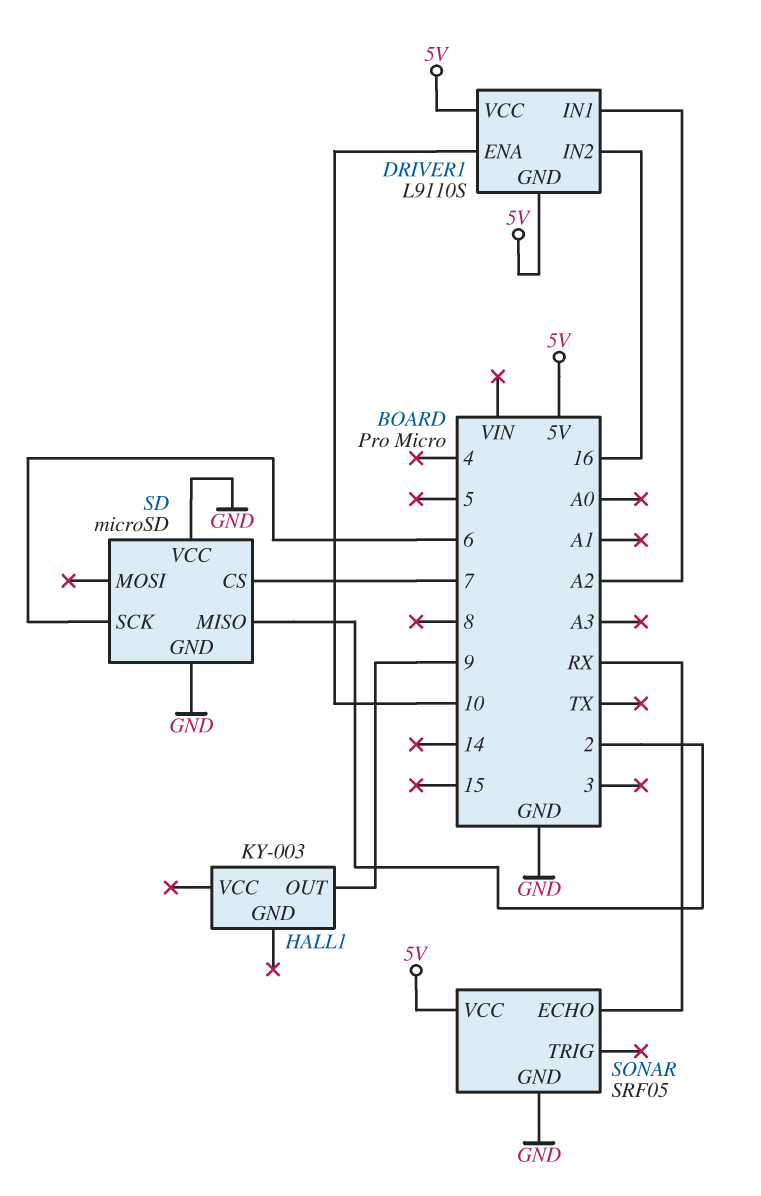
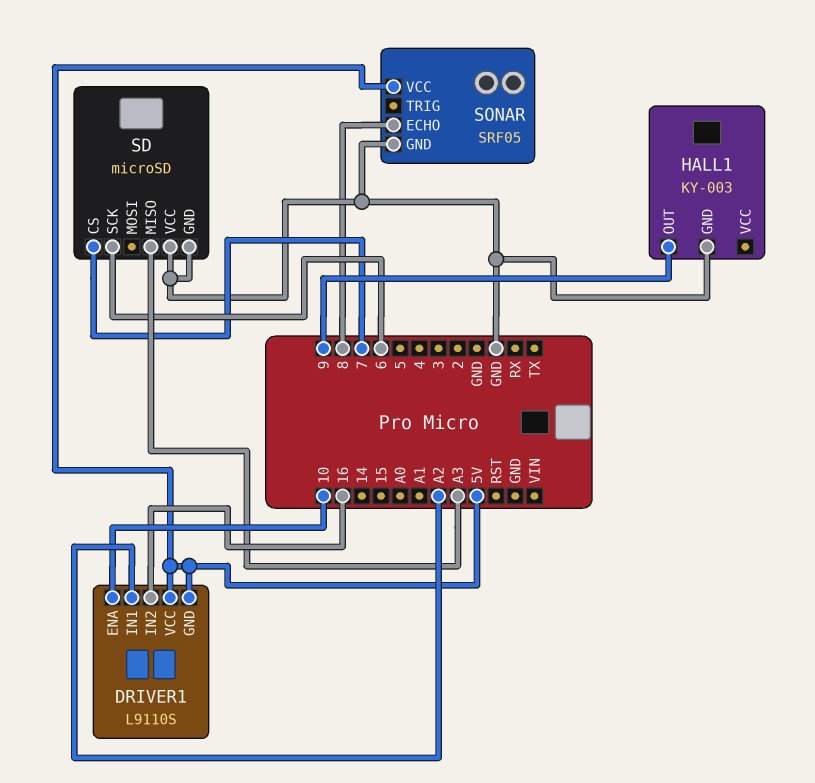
HALL1 pin GND: none -> GND
SD pin MISO: 2 -> A3
SONAR pin ECHO: RX -> 8

